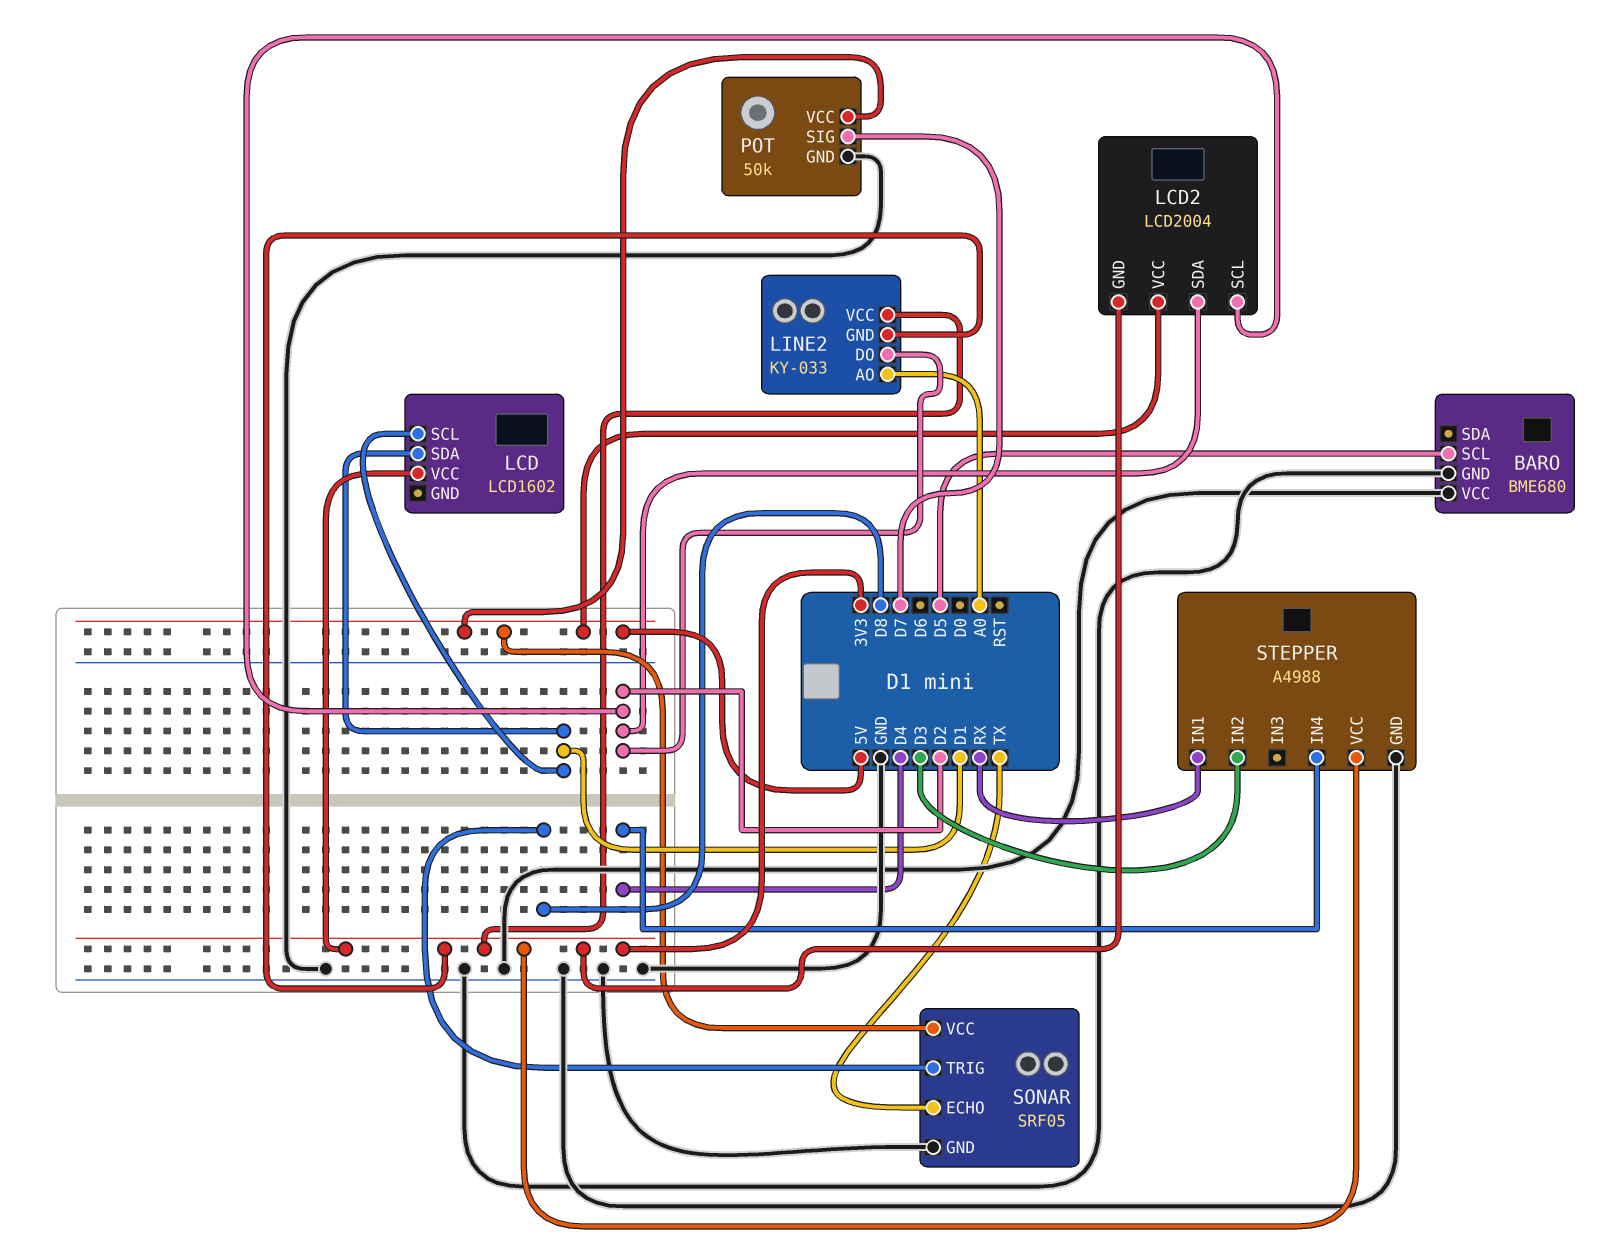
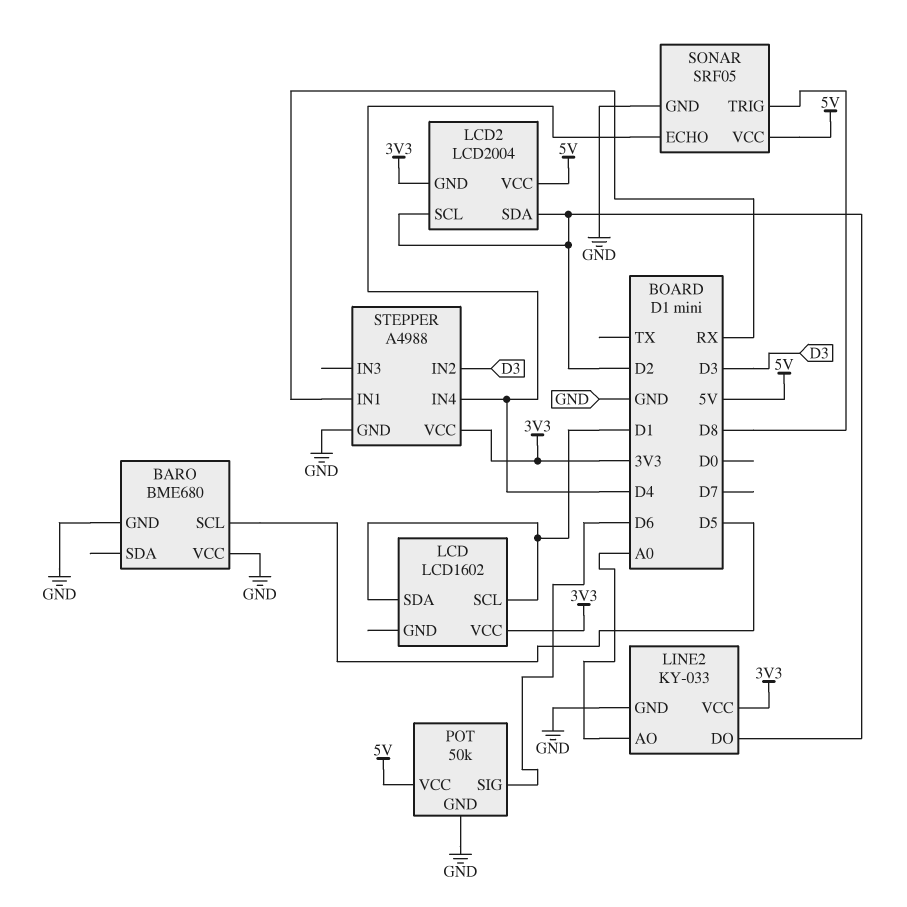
LINE2 pin GND: 3V3 -> GND
POT pin SIG: D7 -> D6
SONAR pin ECHO: TX -> D4

